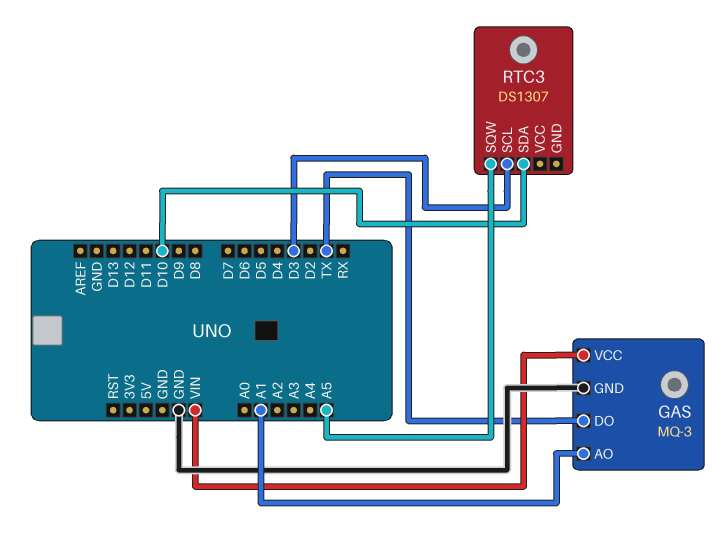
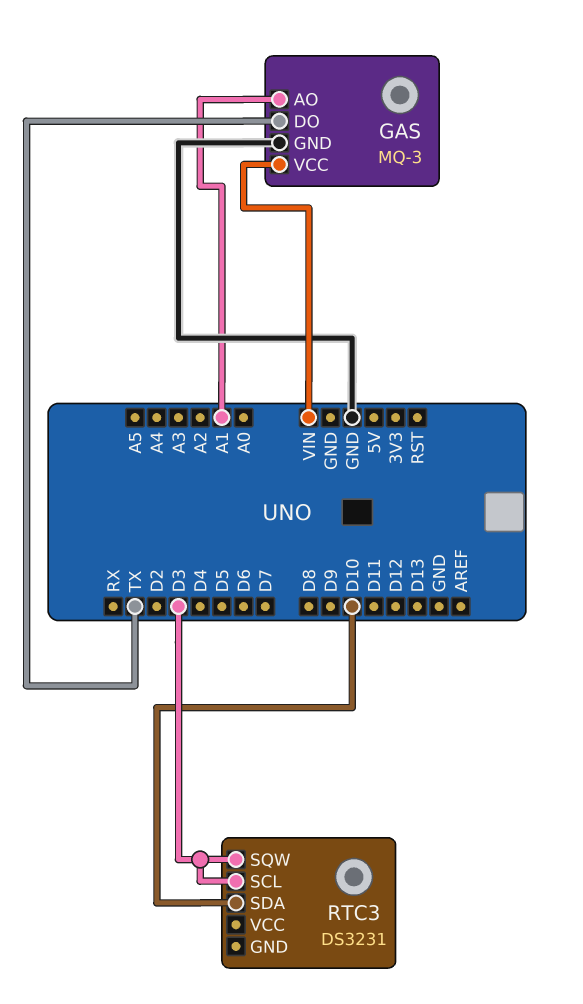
RTC3: DS1307 -> DS3231
RTC3 pin SQW: A5 -> D3

